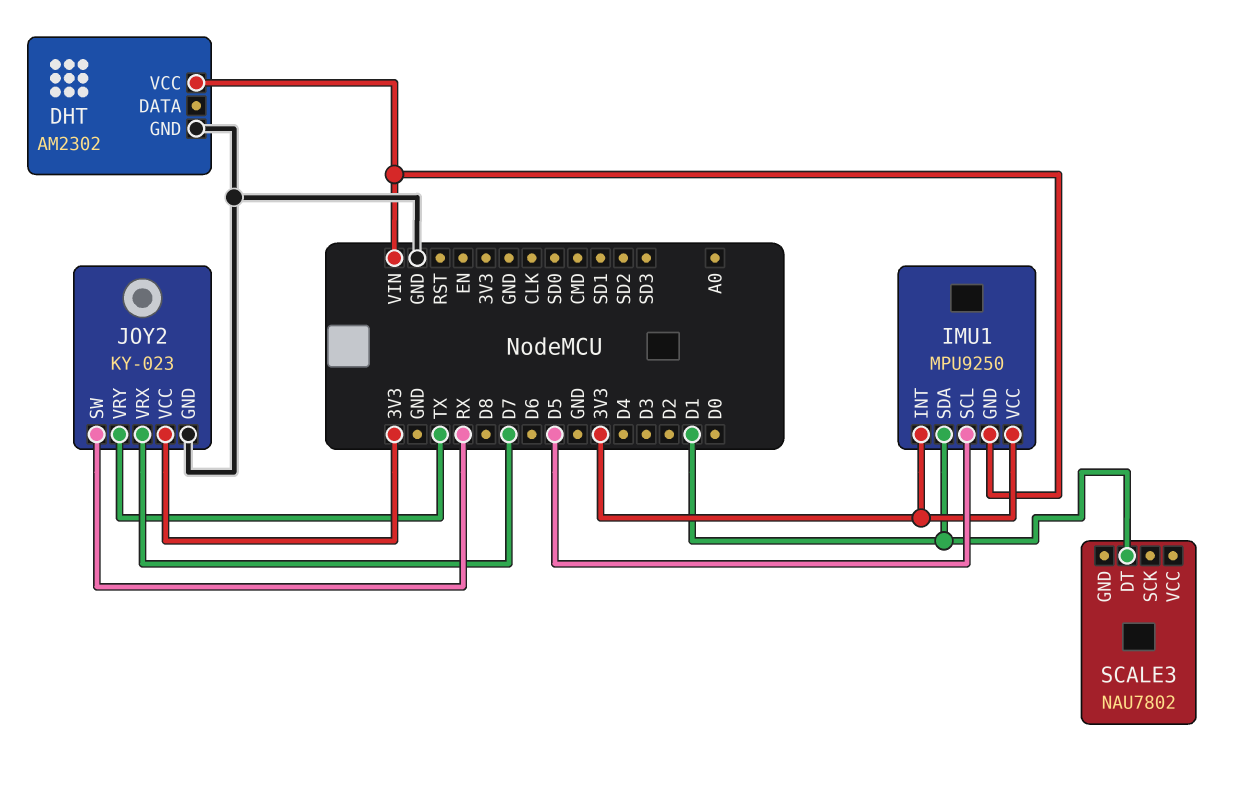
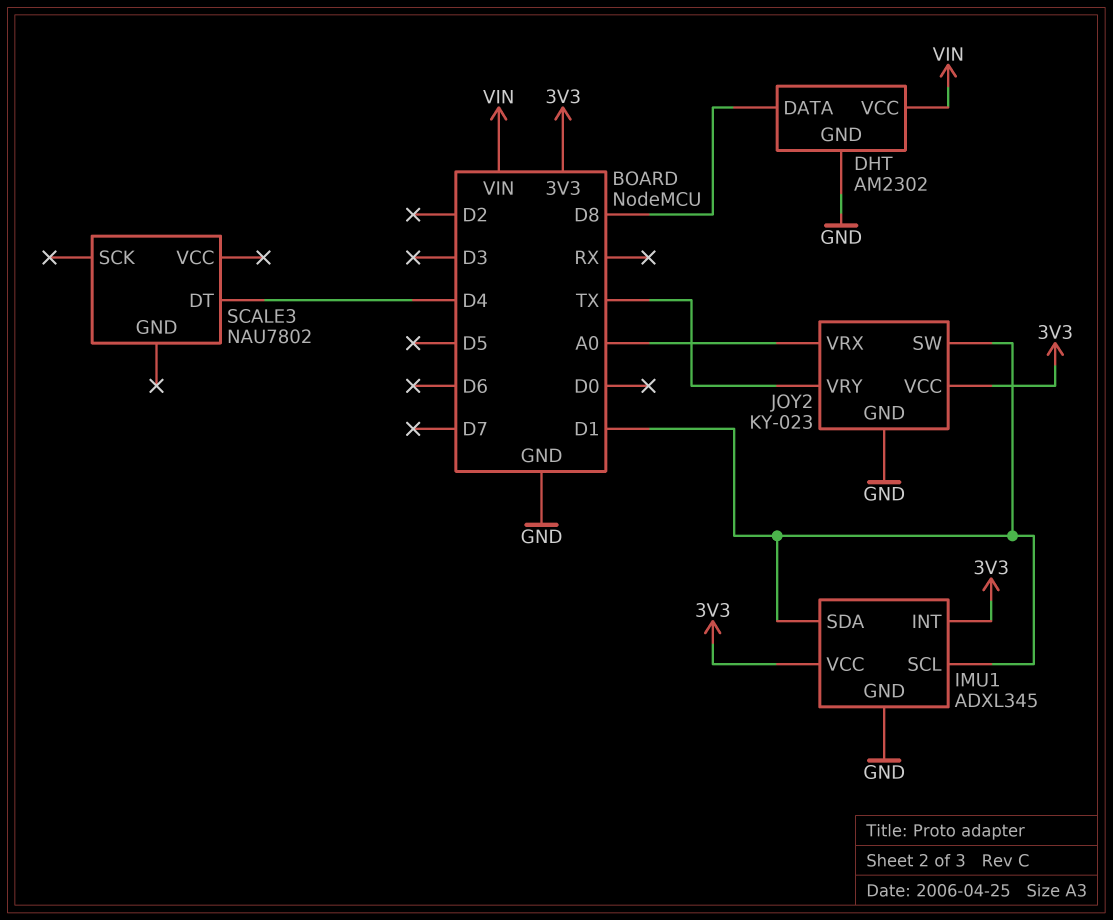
DHT pin DATA: none -> D8
IMU1: MPU9250 -> ADXL345
IMU1 pin GND: VIN -> GND
IMU1 pin SCL: D5 -> D1
JOY2 pin SW: RX -> D1
JOY2 pin VRX: D7 -> A0
SCALE3 pin DT: D1 -> D4

